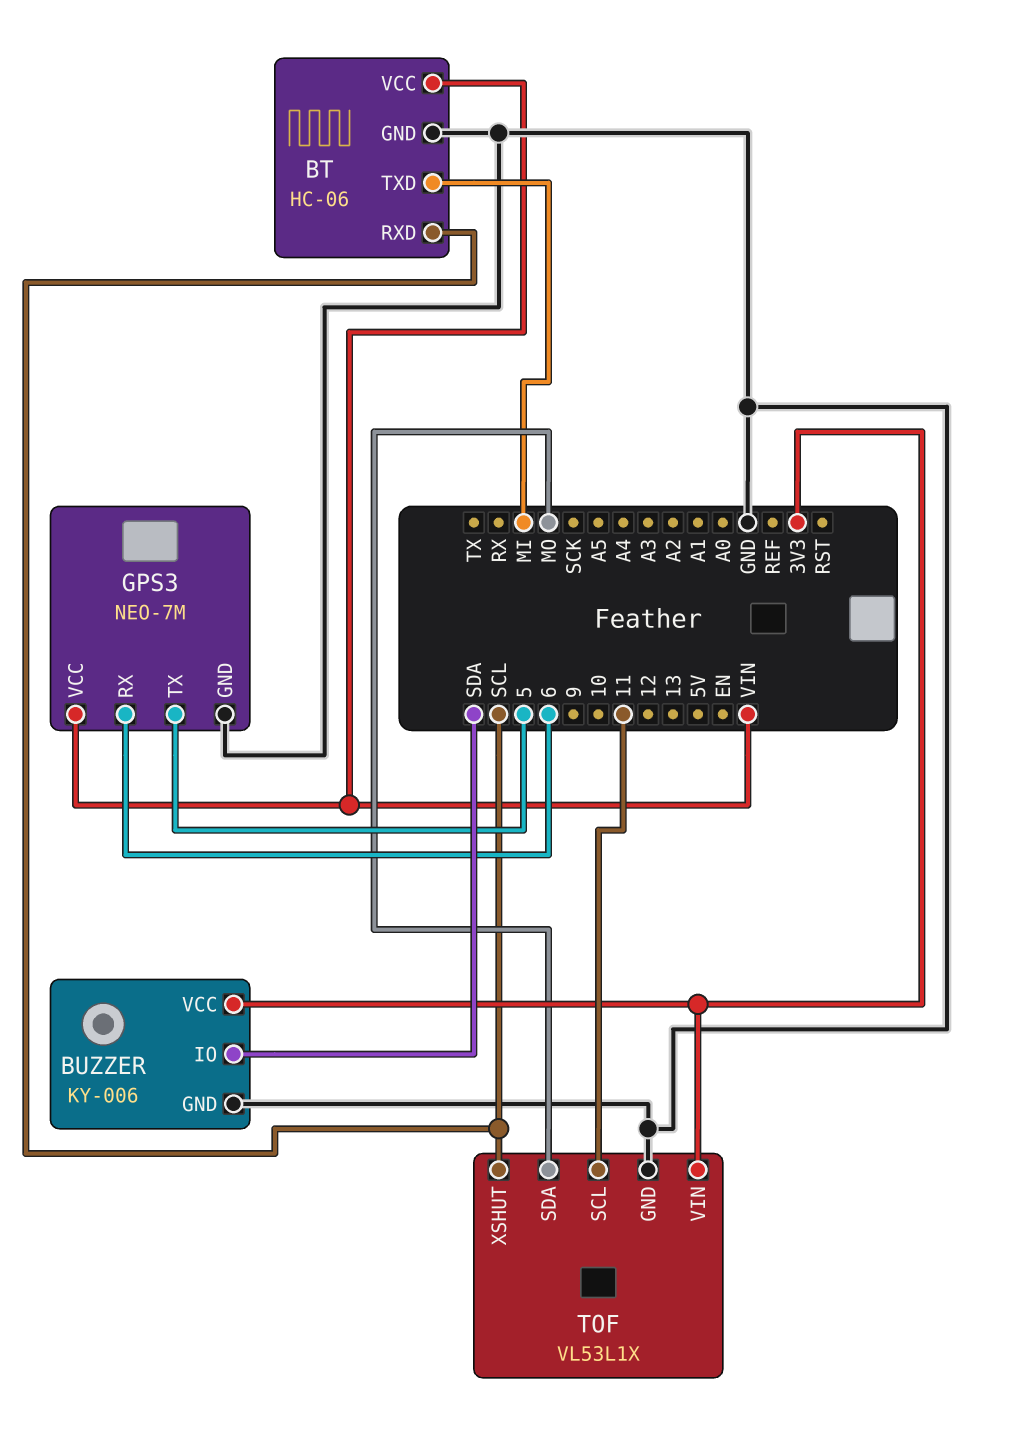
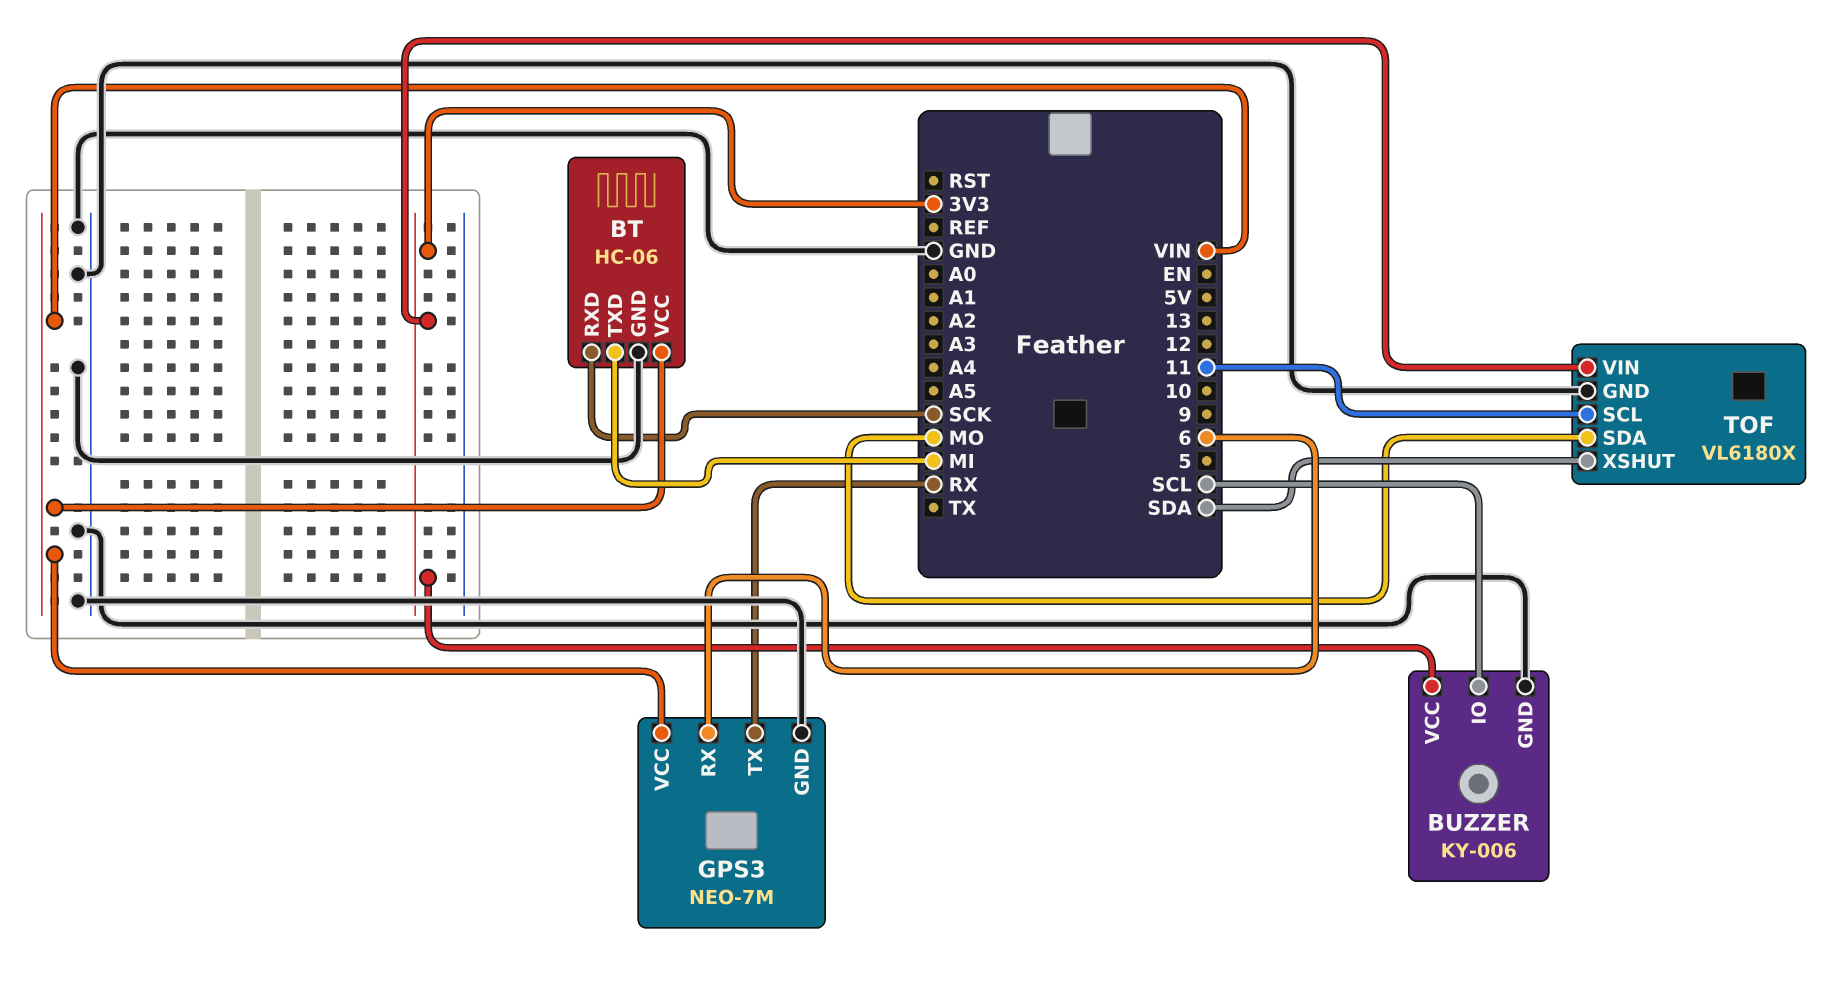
BT pin RXD: SCL -> SCK
BUZZER pin IO: SDA -> SCL
GPS3 pin TX: 5 -> RX
TOF: VL53L1X -> VL6180X
TOF pin XSHUT: SCL -> SDA

